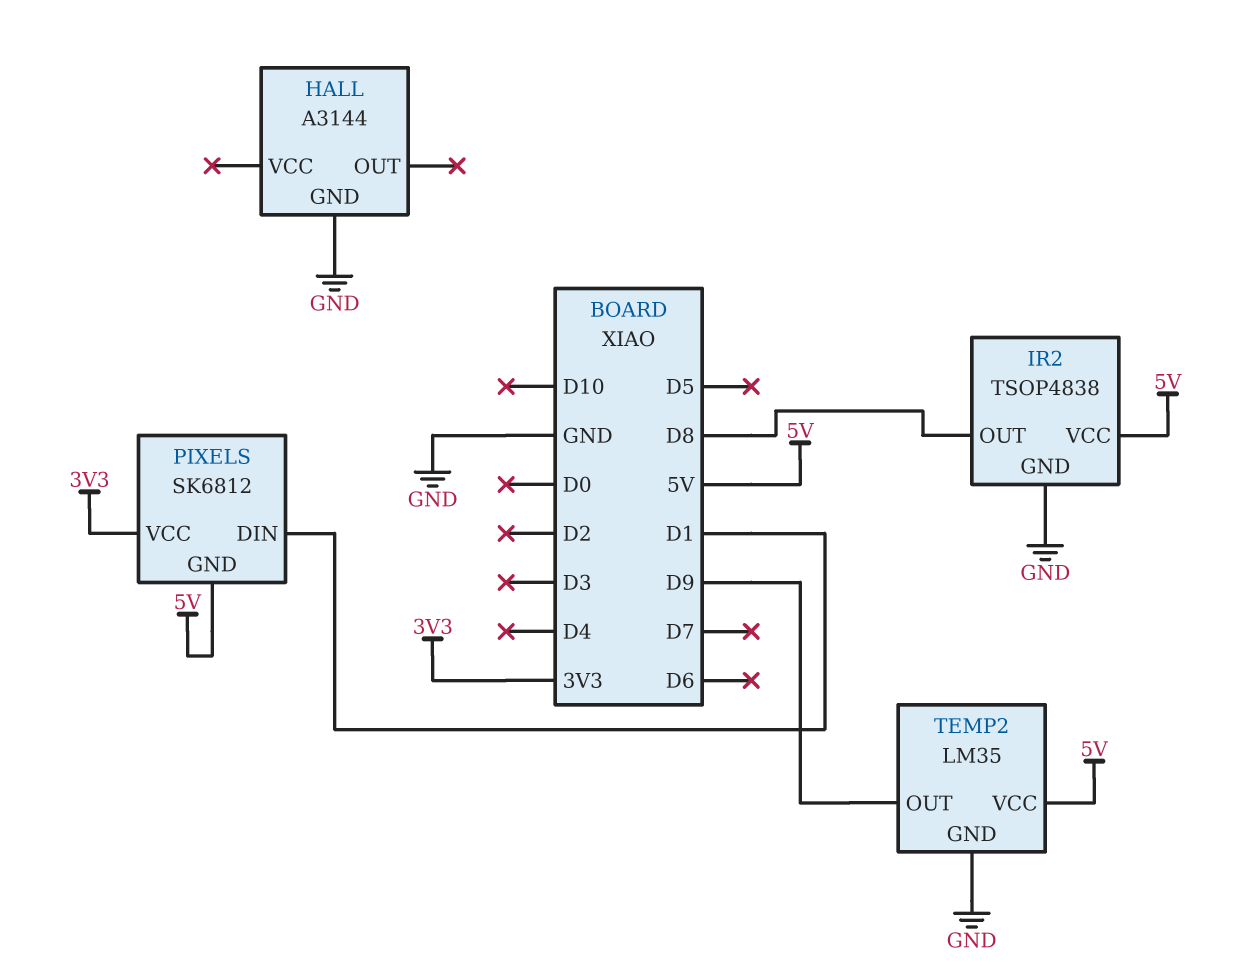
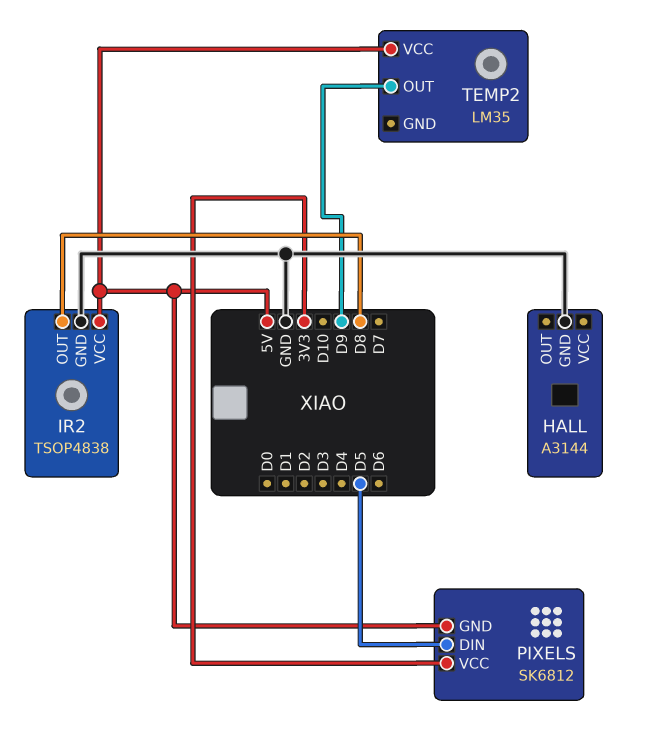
PIXELS pin DIN: D1 -> D5
TEMP2 pin GND: GND -> none

